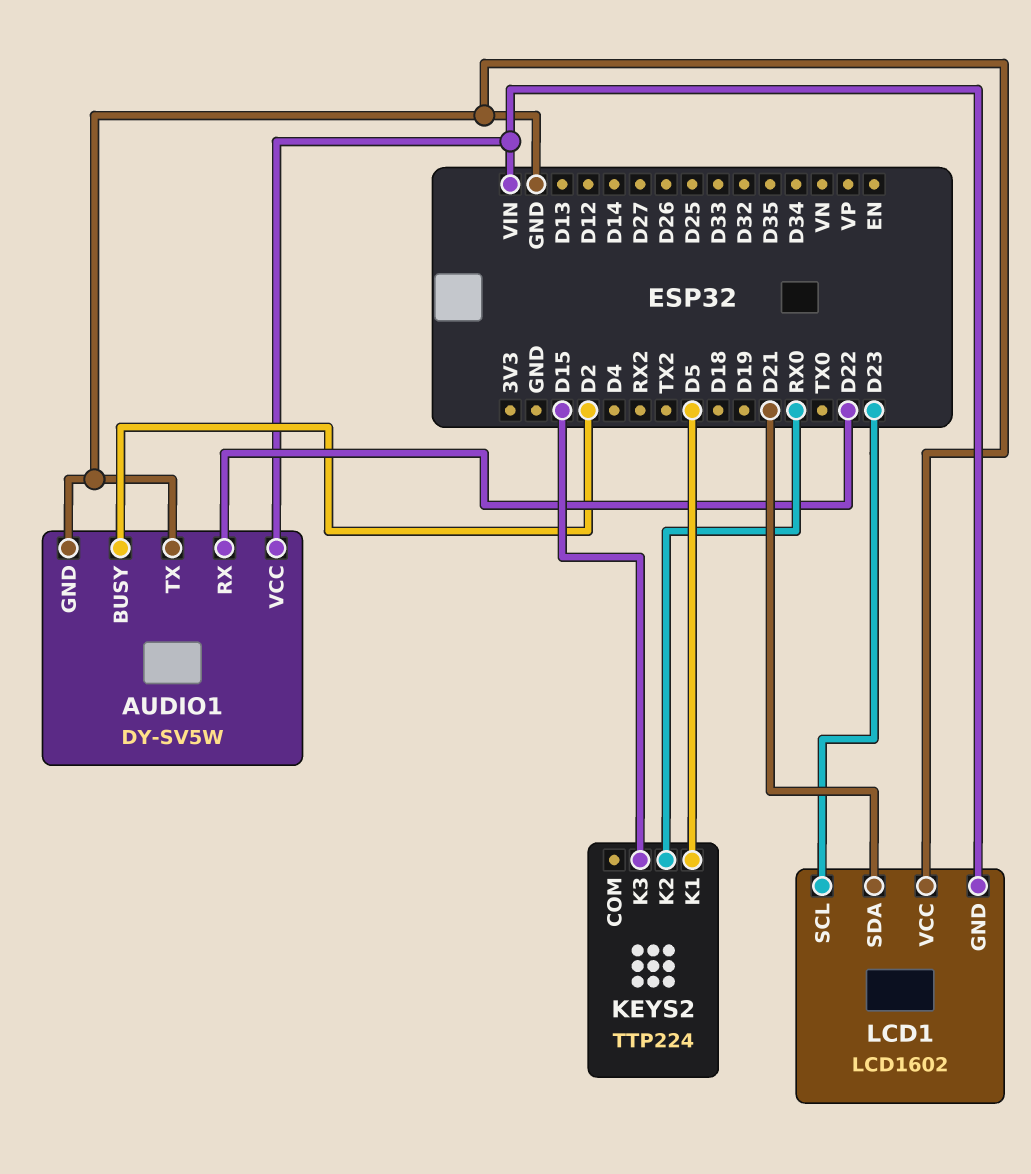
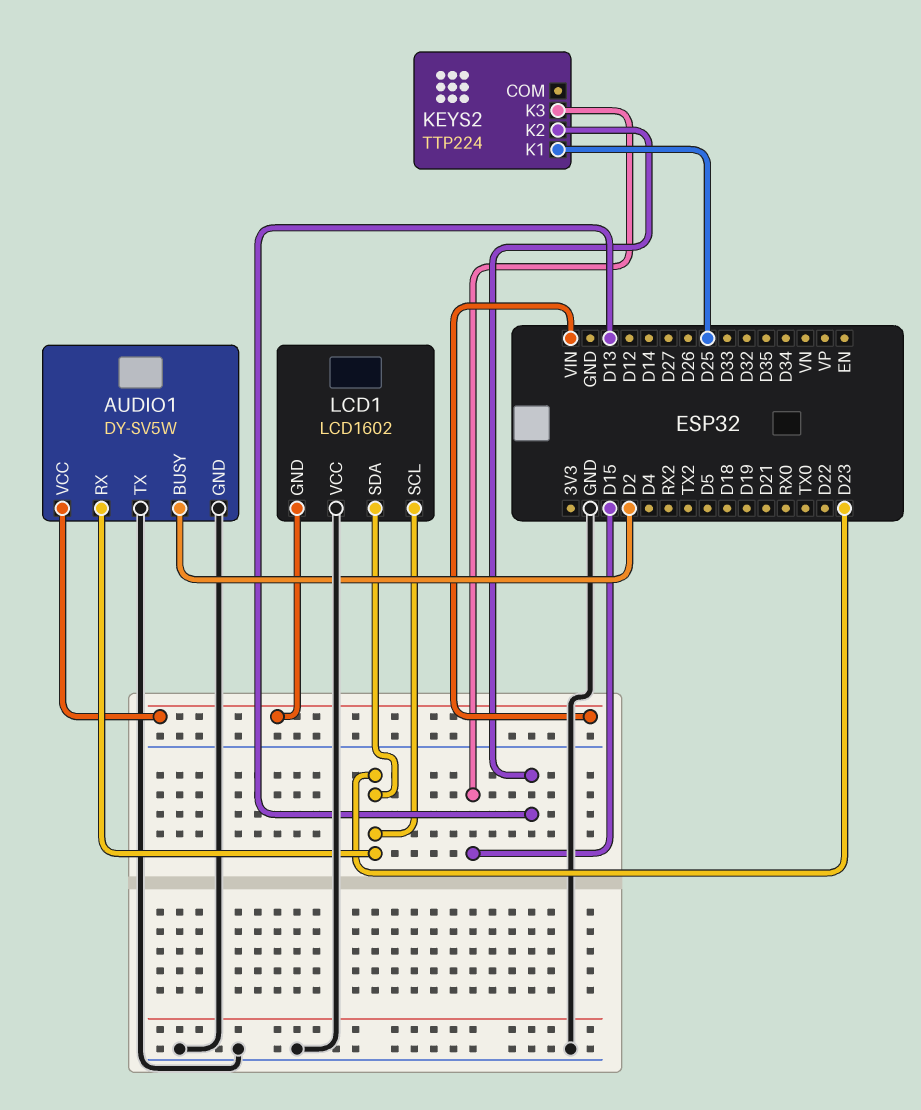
AUDIO1 pin RX: D22 -> D23
KEYS2 pin K1: D5 -> D25
KEYS2 pin K2: RX0 -> D13
LCD1 pin SDA: D21 -> D23

